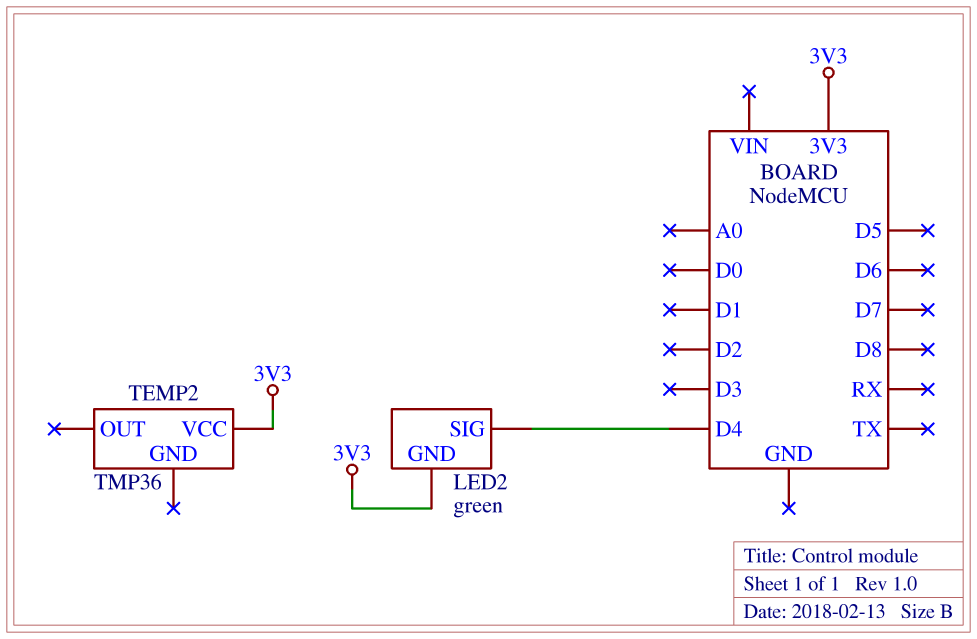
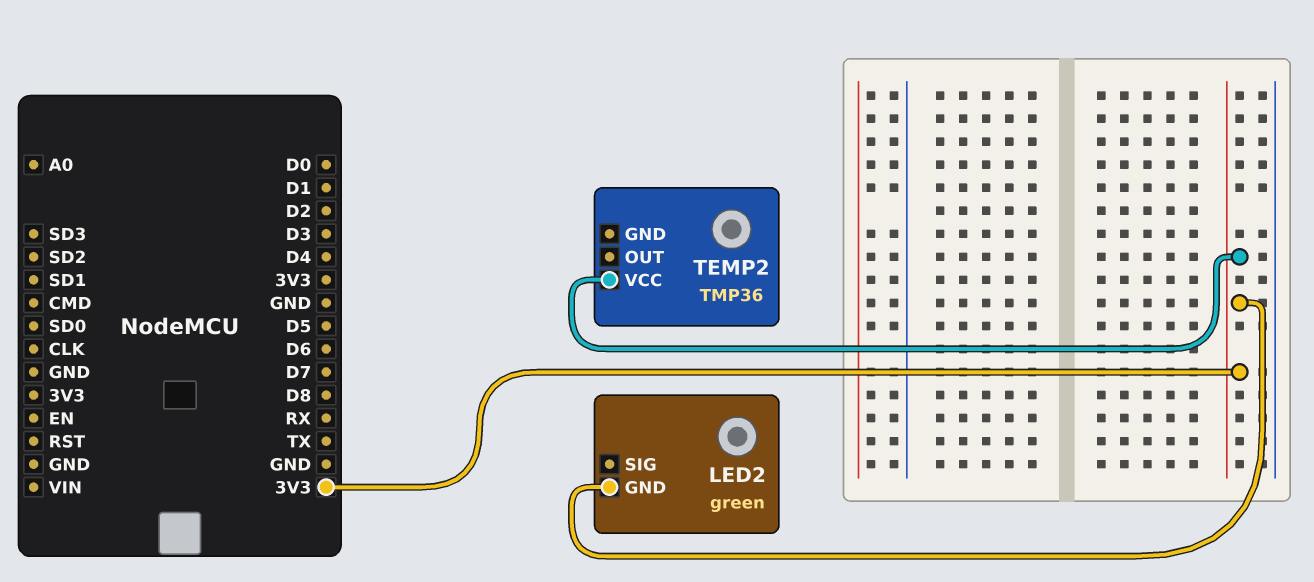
LED2 pin SIG: D4 -> none

